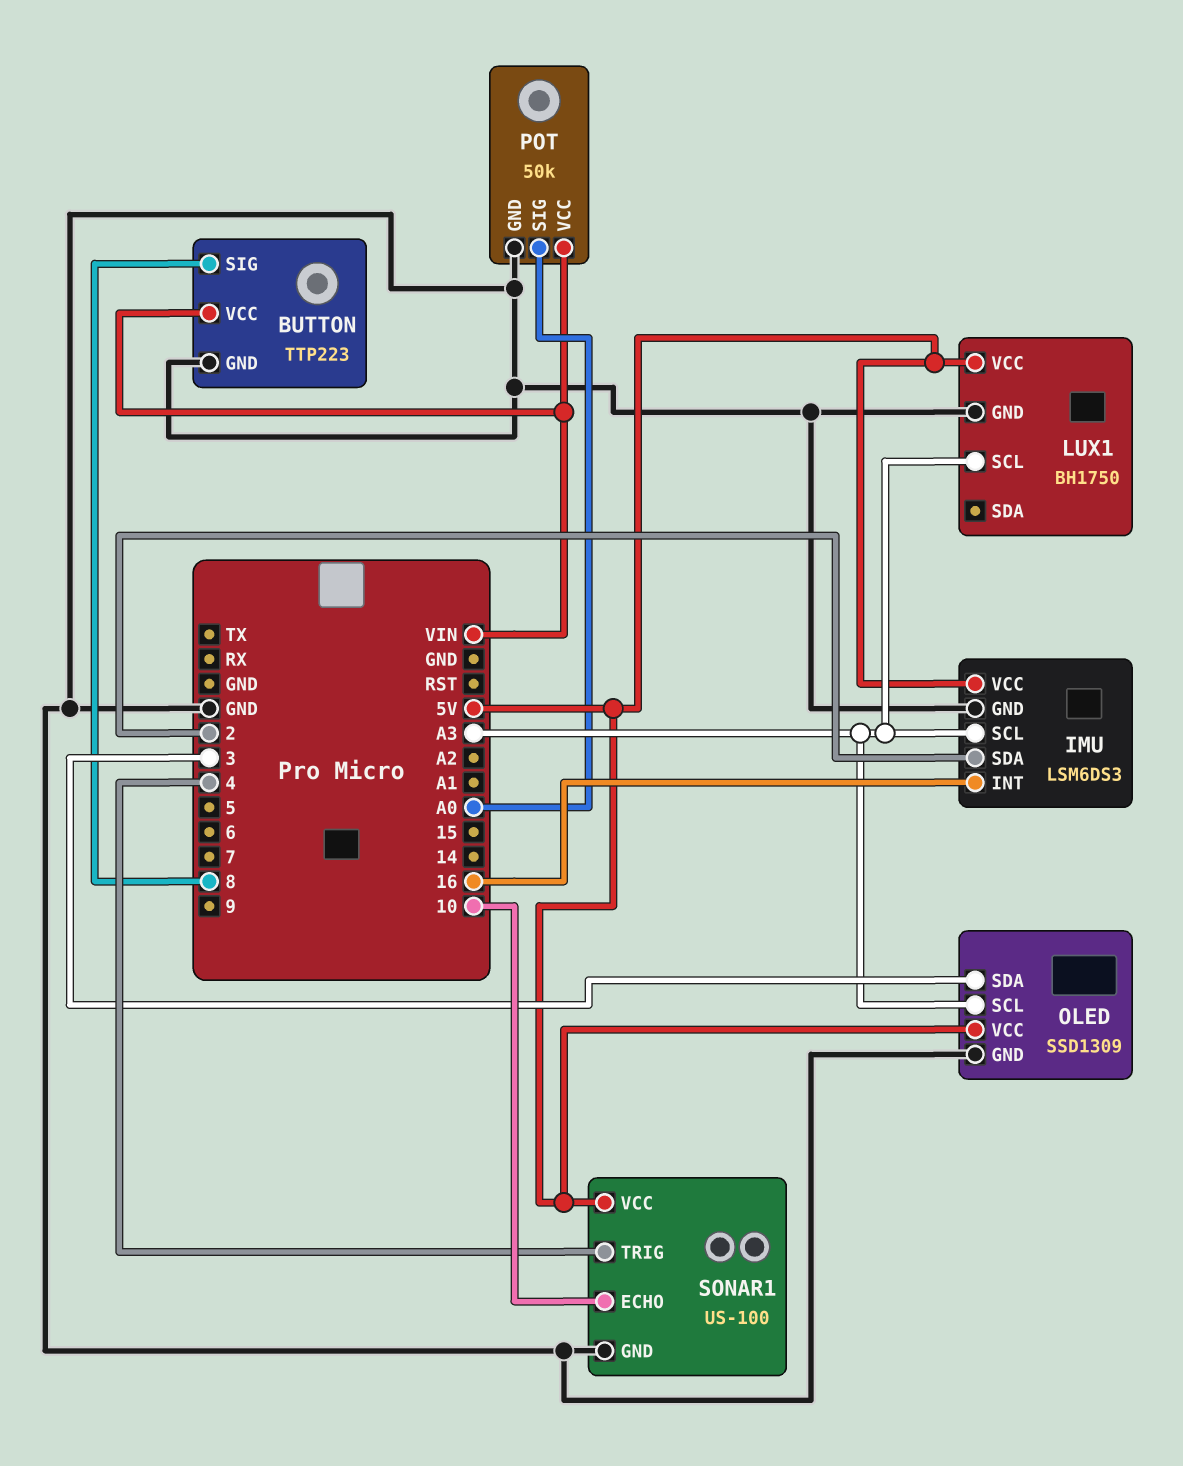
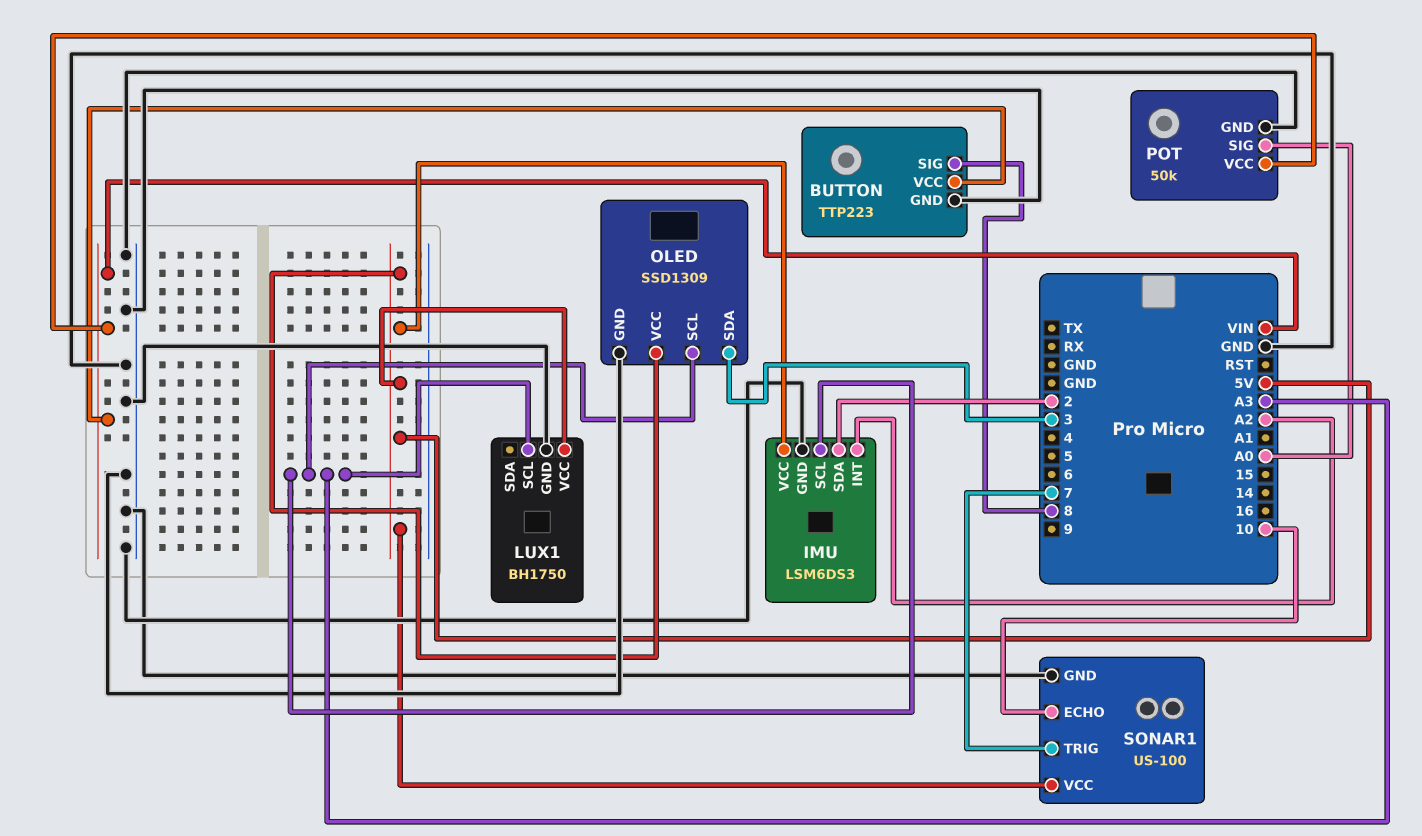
IMU pin INT: 16 -> A2
SONAR1 pin TRIG: 4 -> 7

